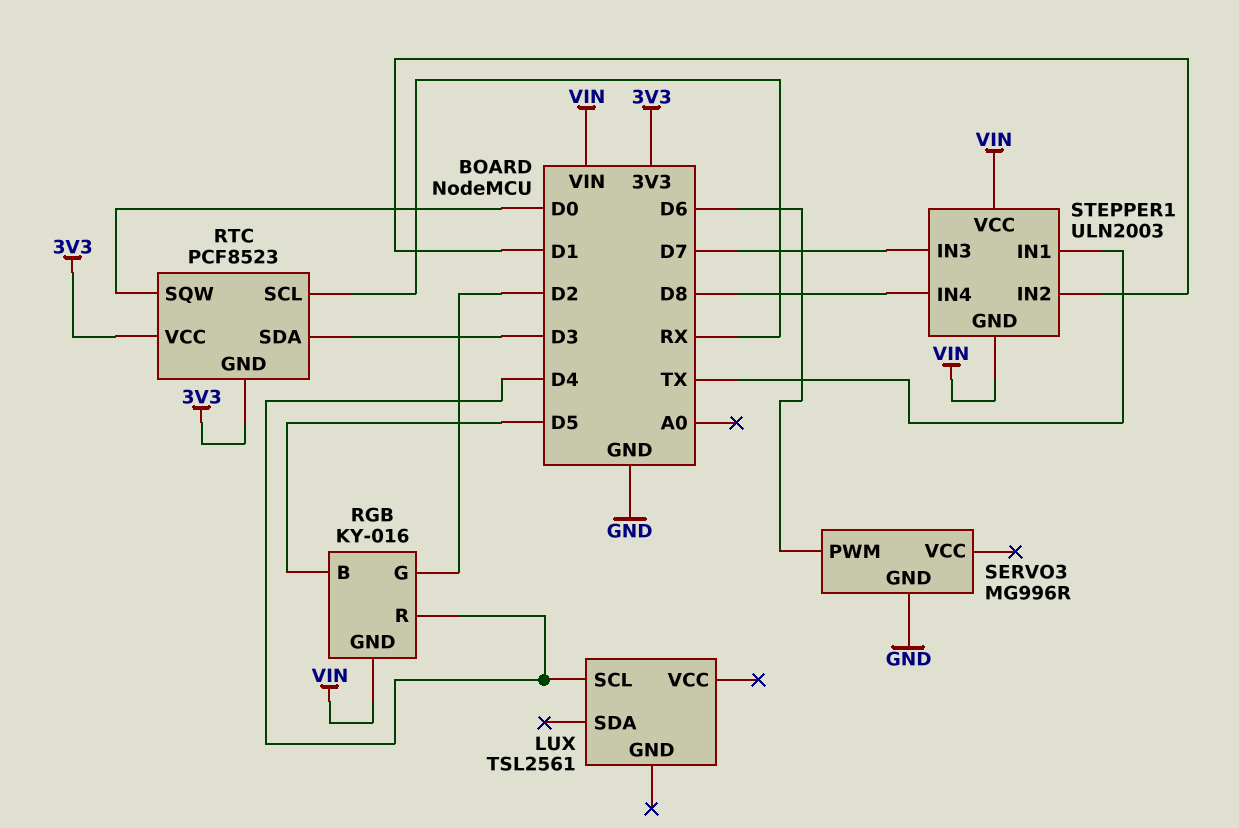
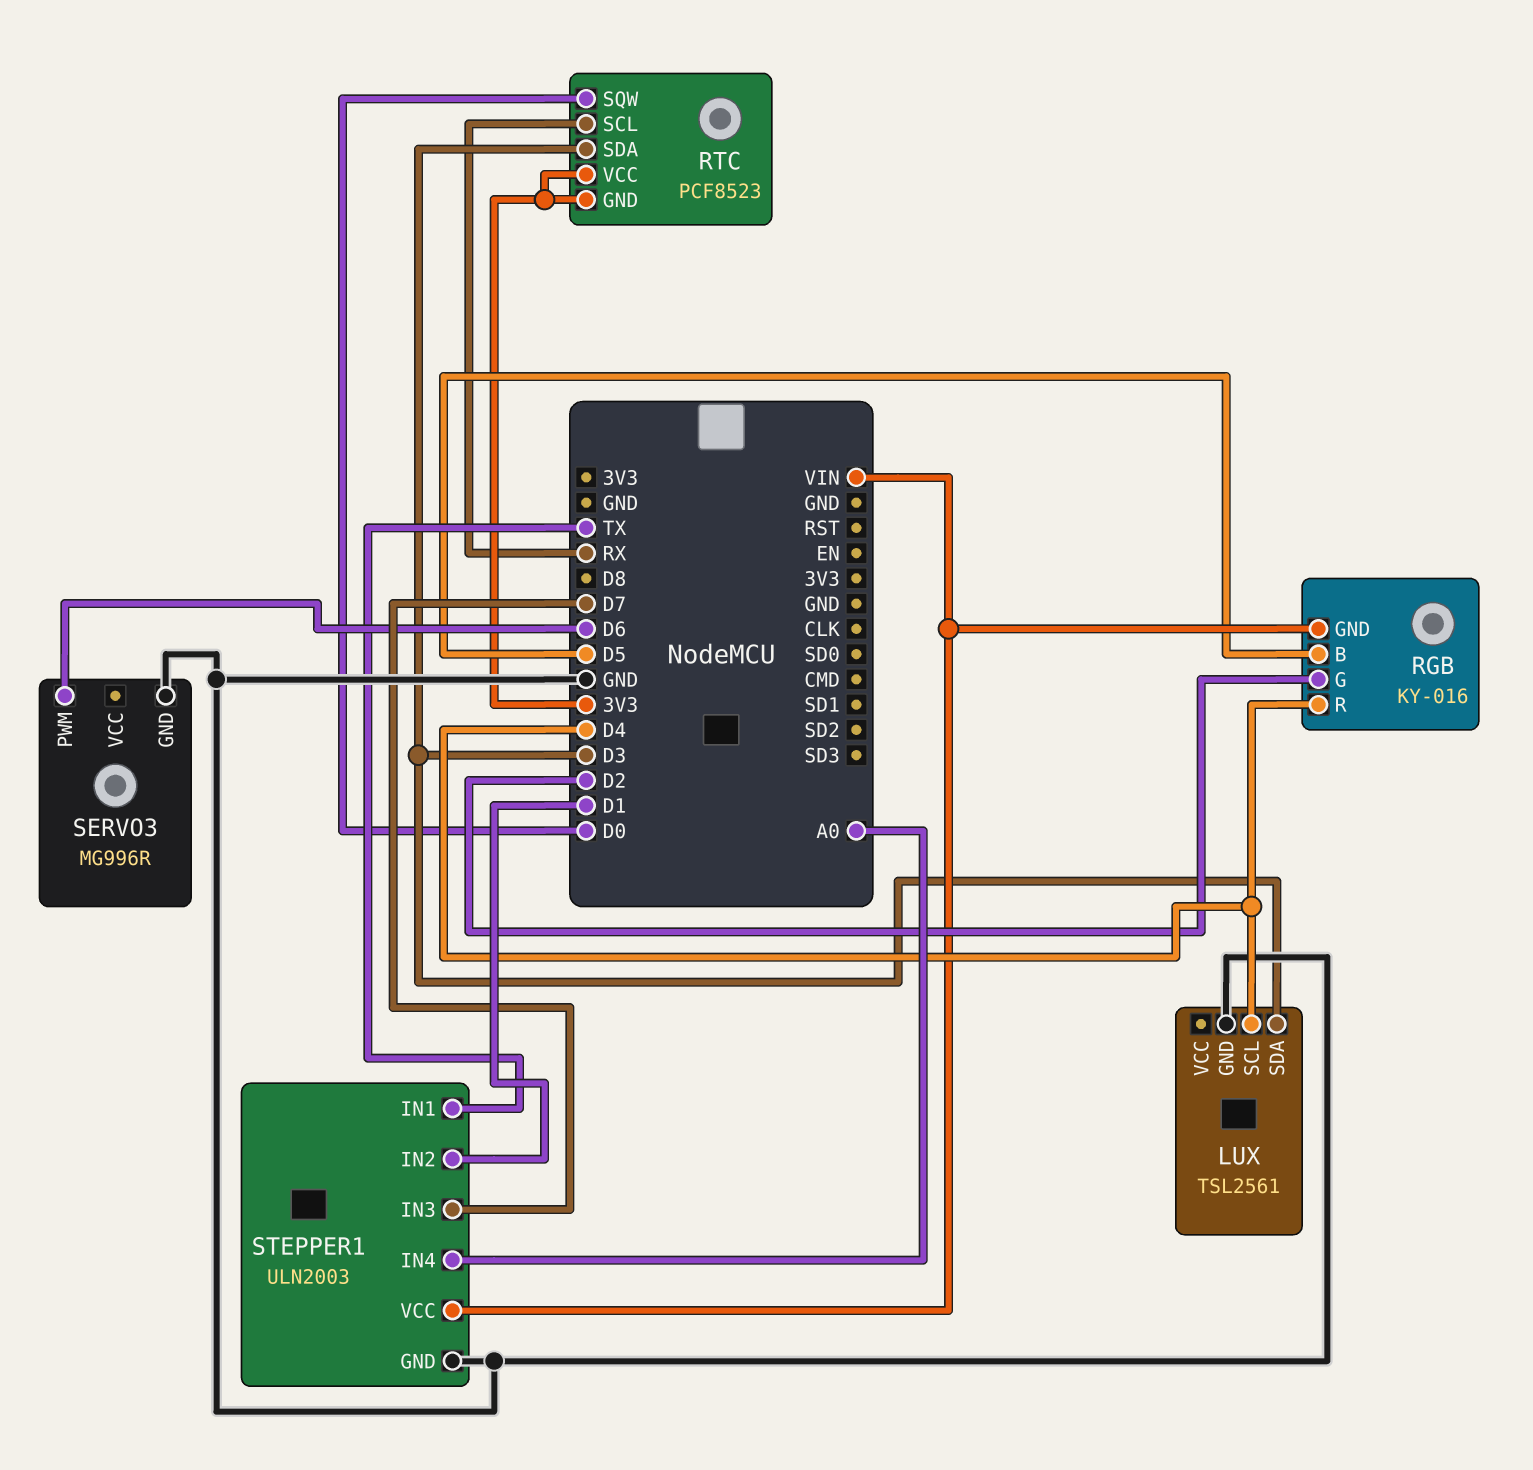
LUX pin GND: none -> GND
LUX pin SDA: none -> D3
STEPPER1 pin GND: VIN -> GND
STEPPER1 pin IN4: D8 -> A0

